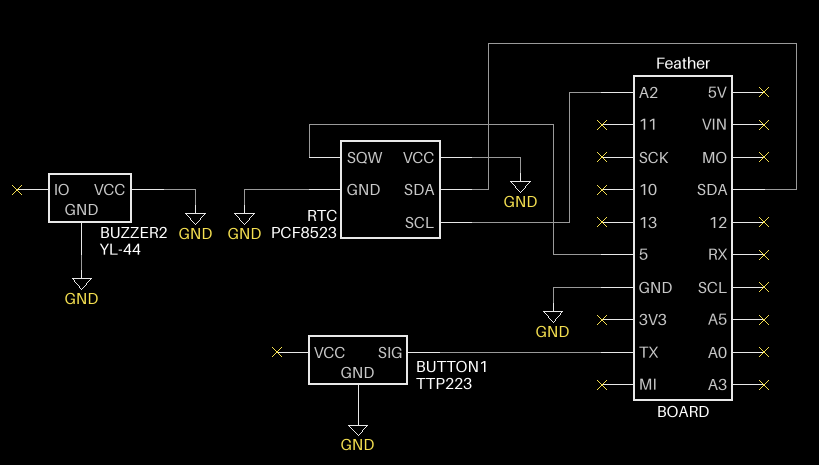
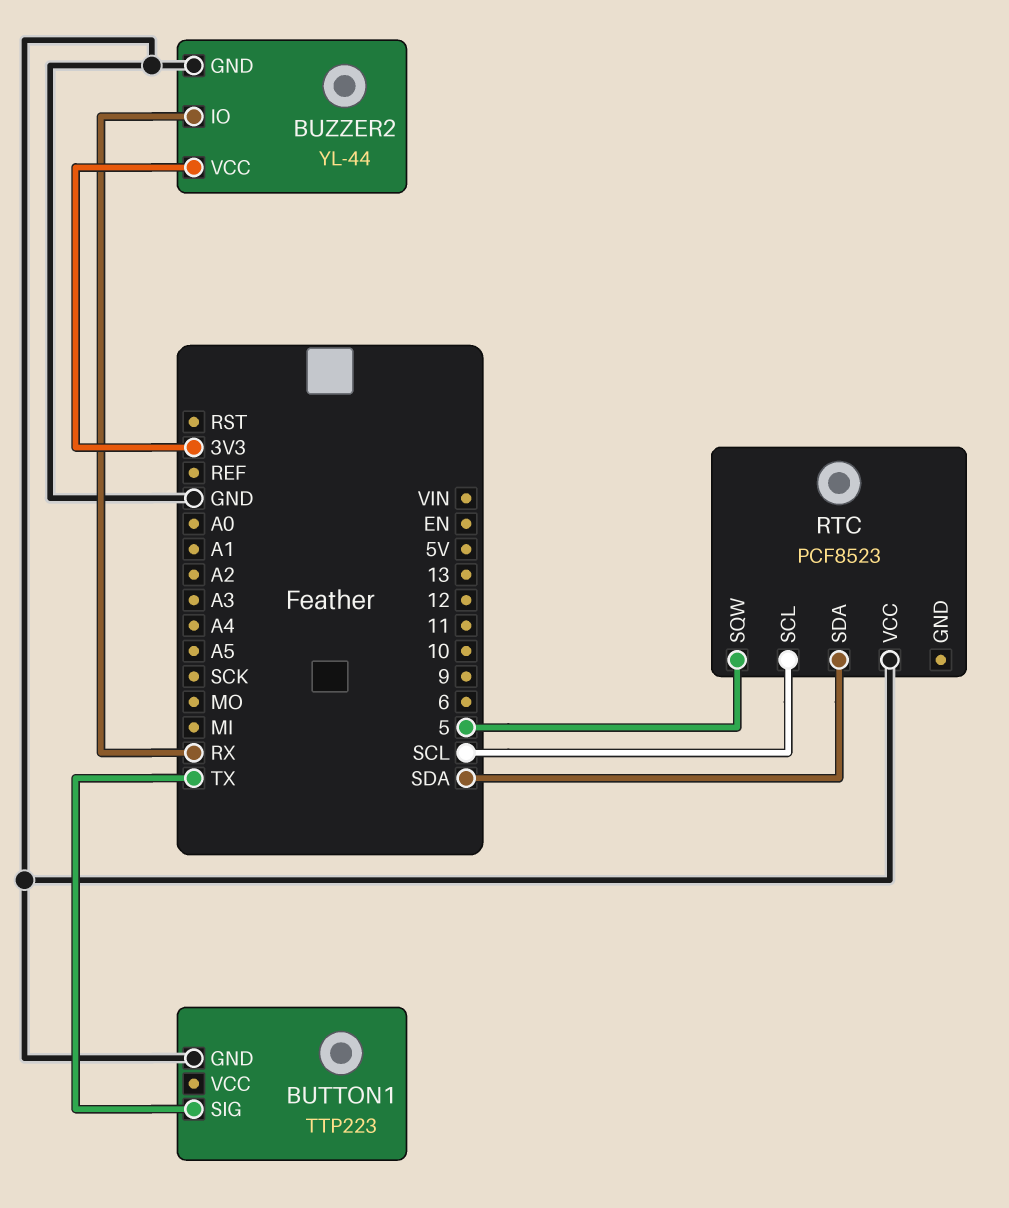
BUZZER2 pin IO: none -> RX
BUZZER2 pin VCC: GND -> 3V3
RTC pin GND: GND -> none
RTC pin SCL: A2 -> SCL

